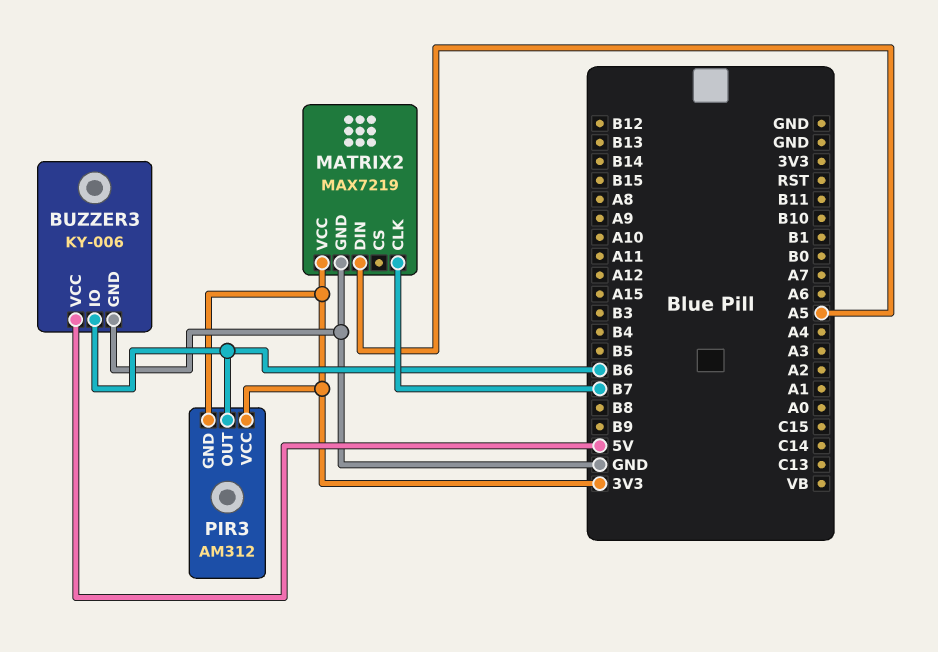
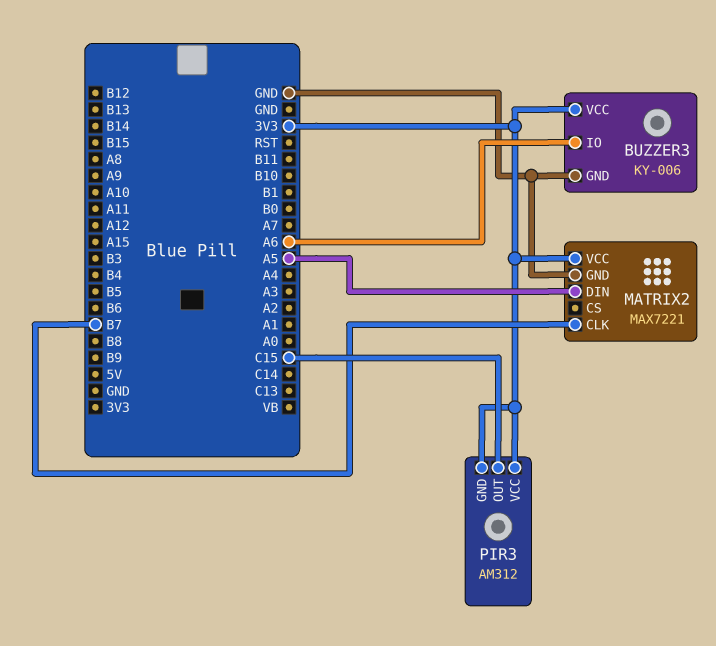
BUZZER3 pin IO: B6 -> A6
BUZZER3 pin VCC: 5V -> 3V3
MATRIX2: MAX7219 -> MAX7221
PIR3 pin OUT: B6 -> C15

